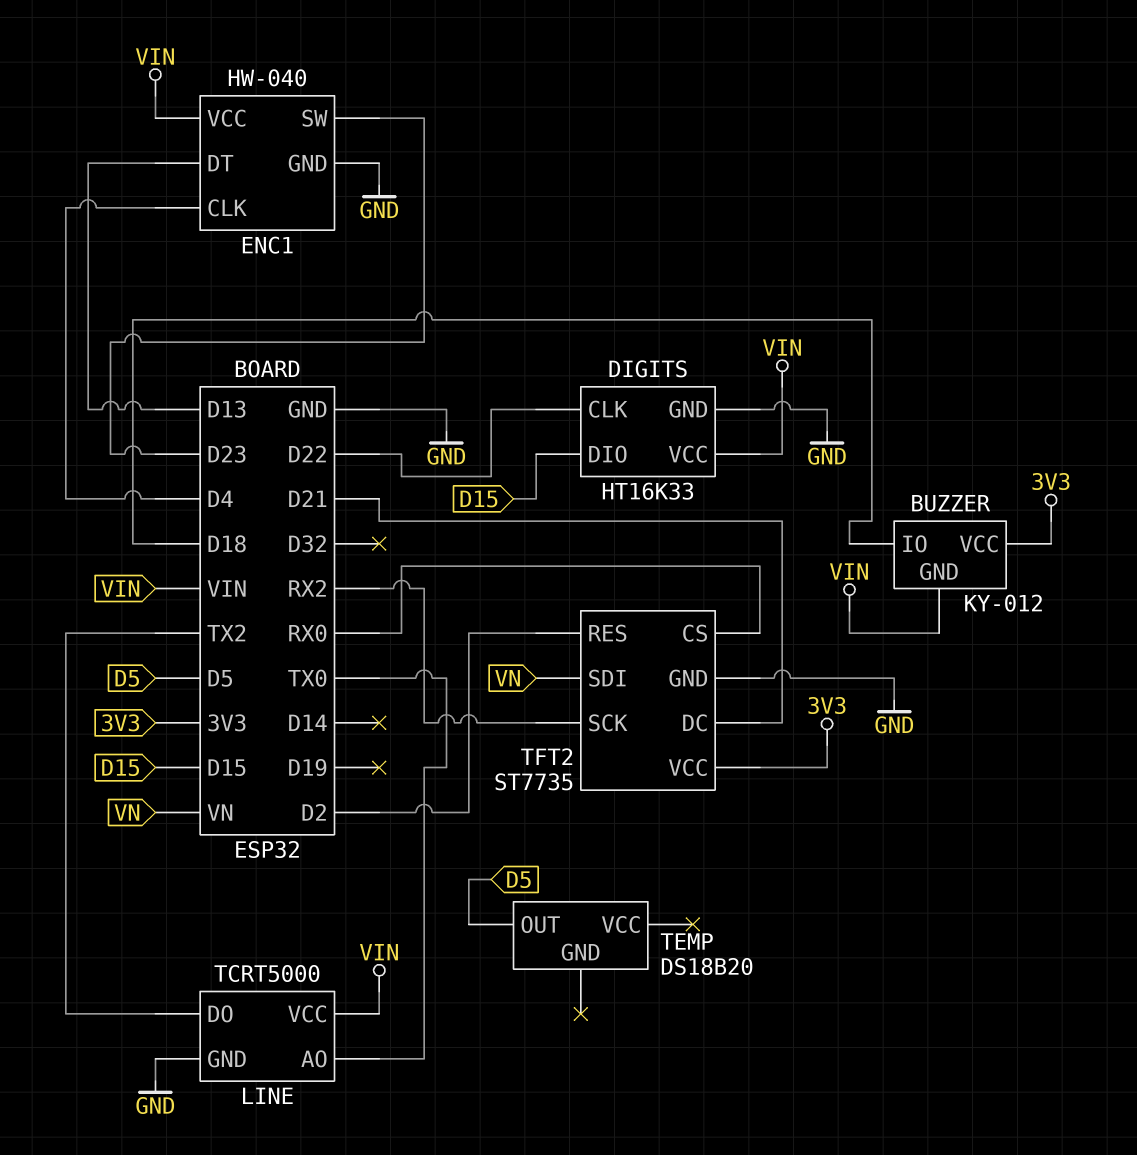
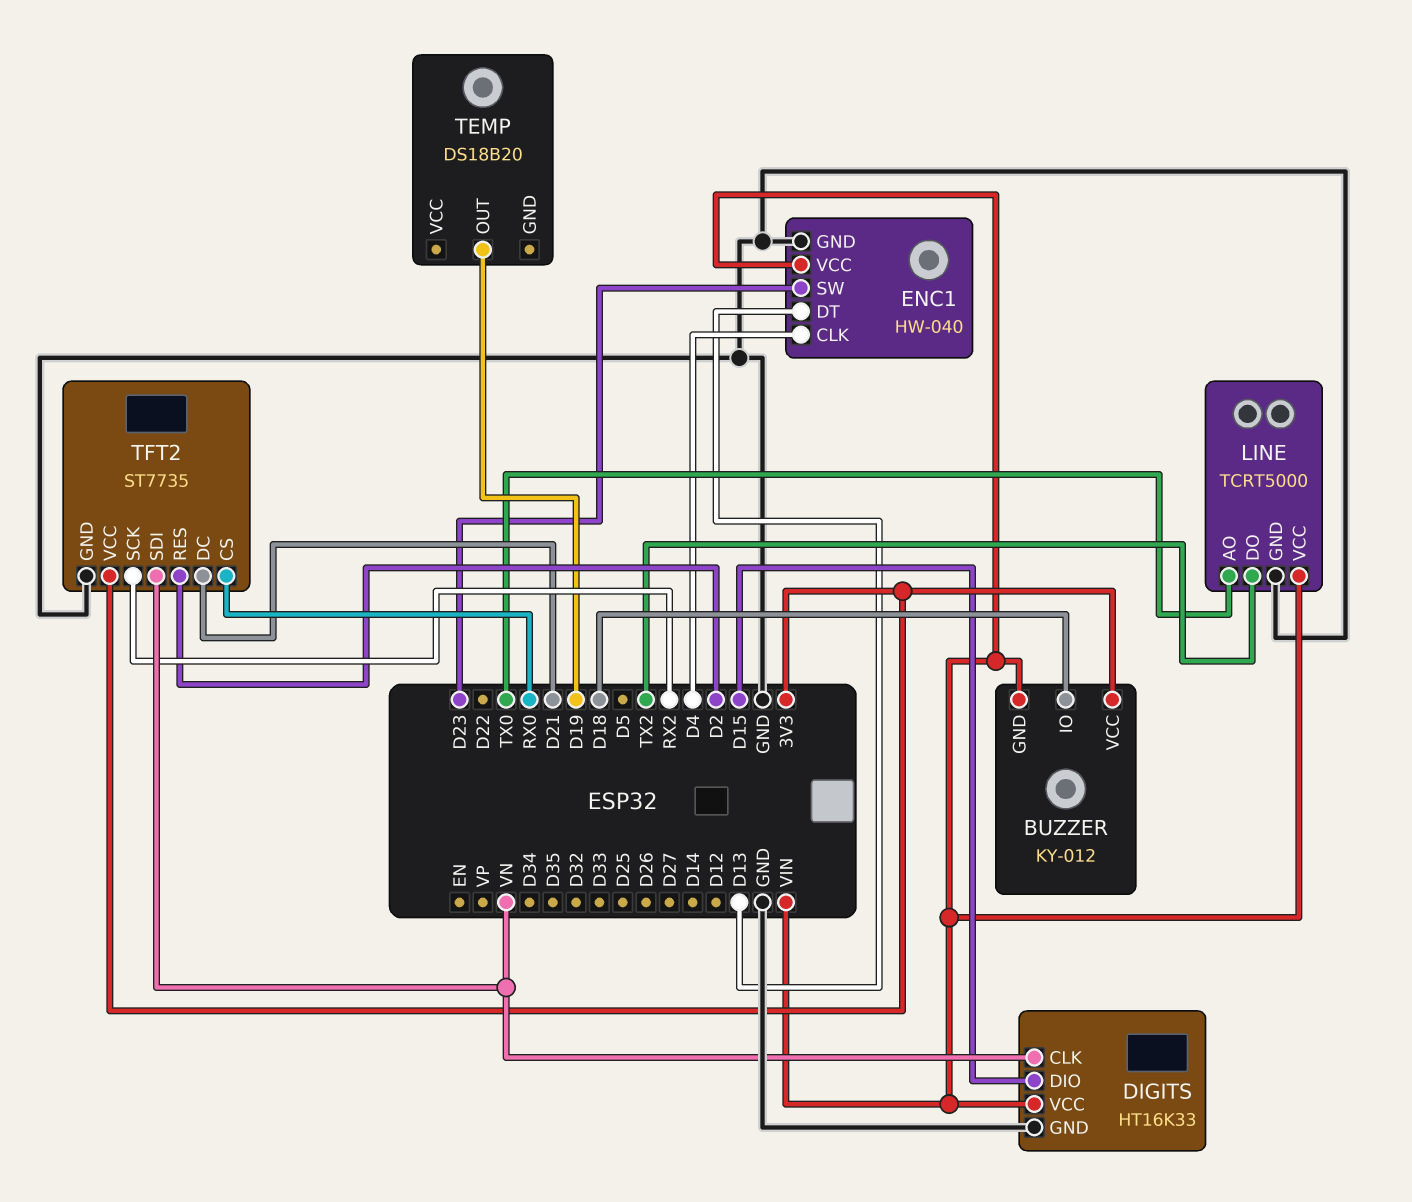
DIGITS pin CLK: D22 -> VN
TEMP pin OUT: D5 -> D19

